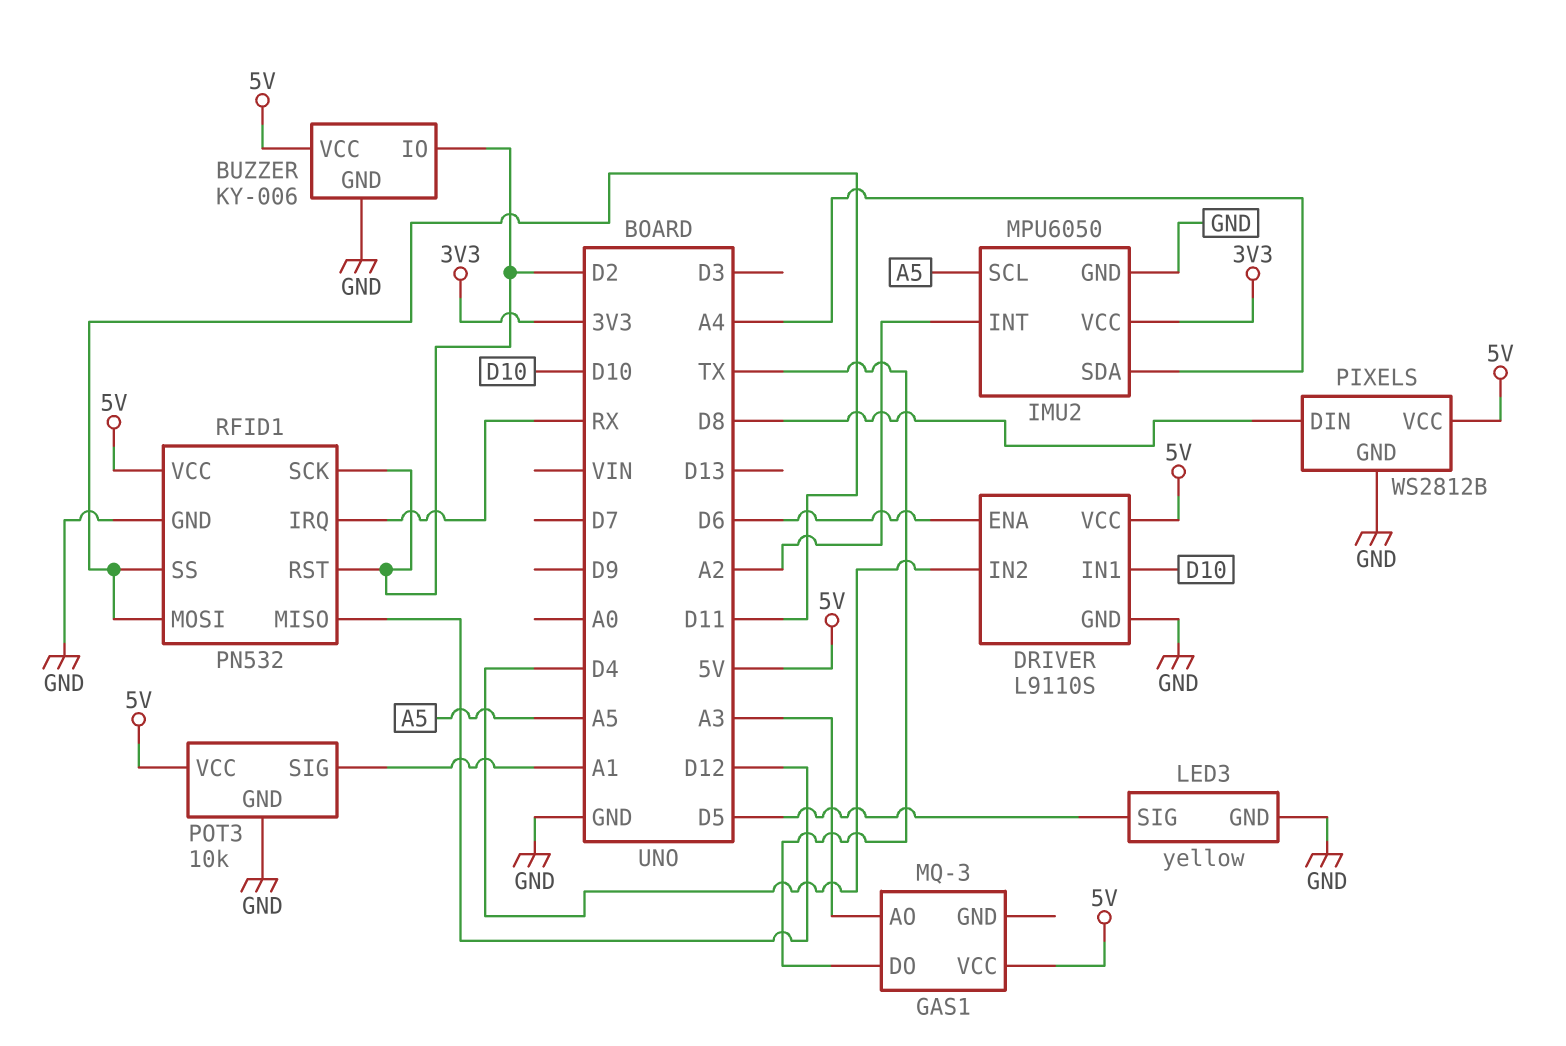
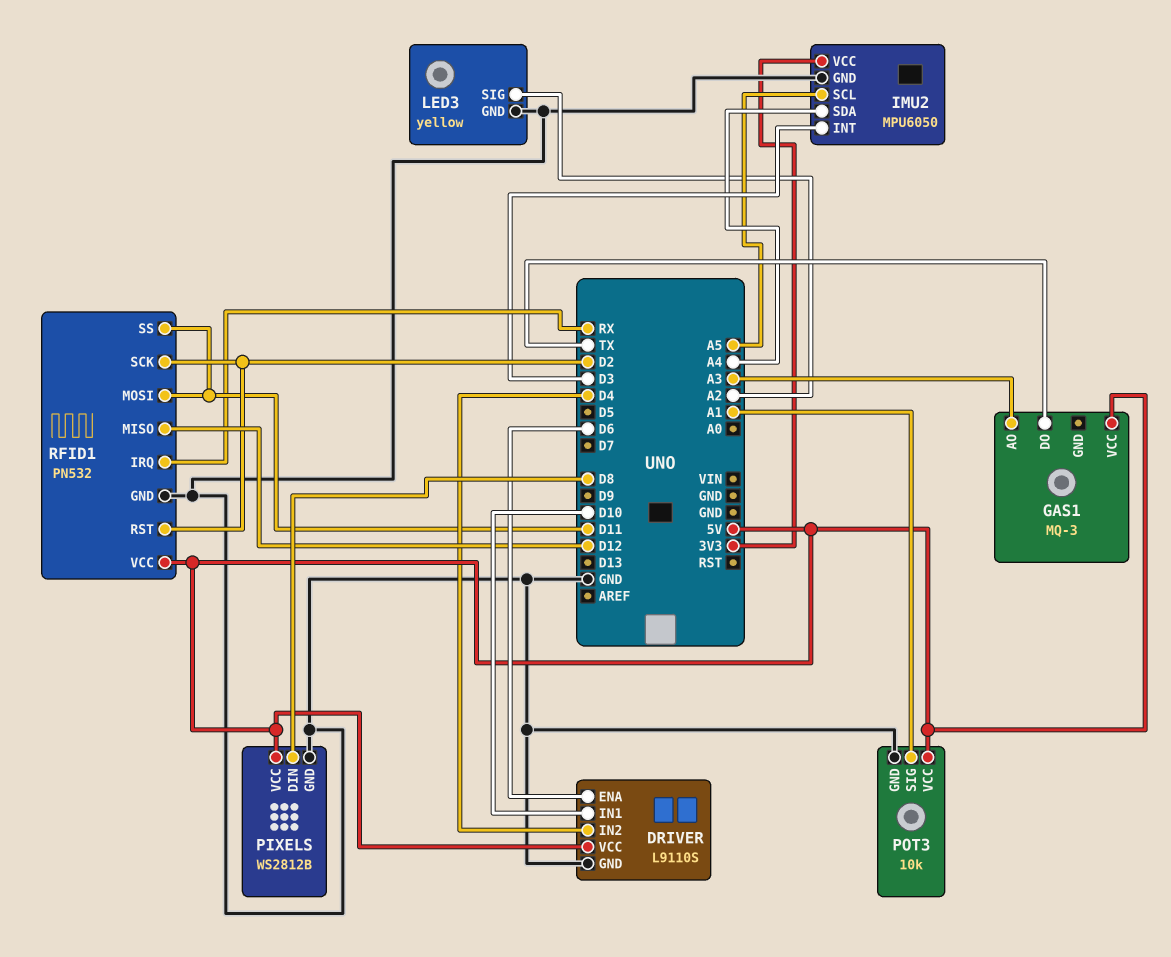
BUZZER: KY-006 -> none
BUZZER pin GND: GND -> none
BUZZER pin IO: D2 -> none
BUZZER pin VCC: 5V -> none
IMU2 pin INT: A2 -> D3
LED3 pin SIG: D5 -> A2

